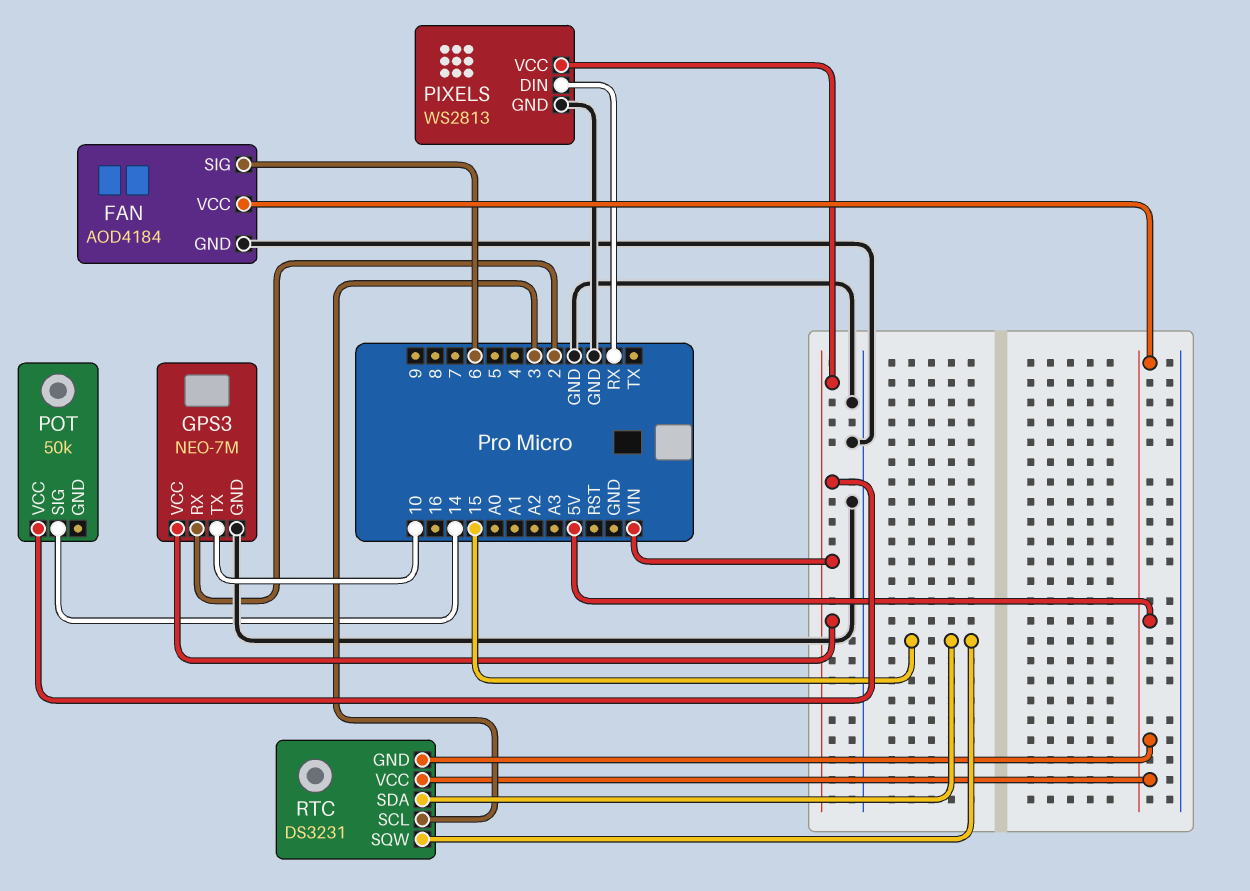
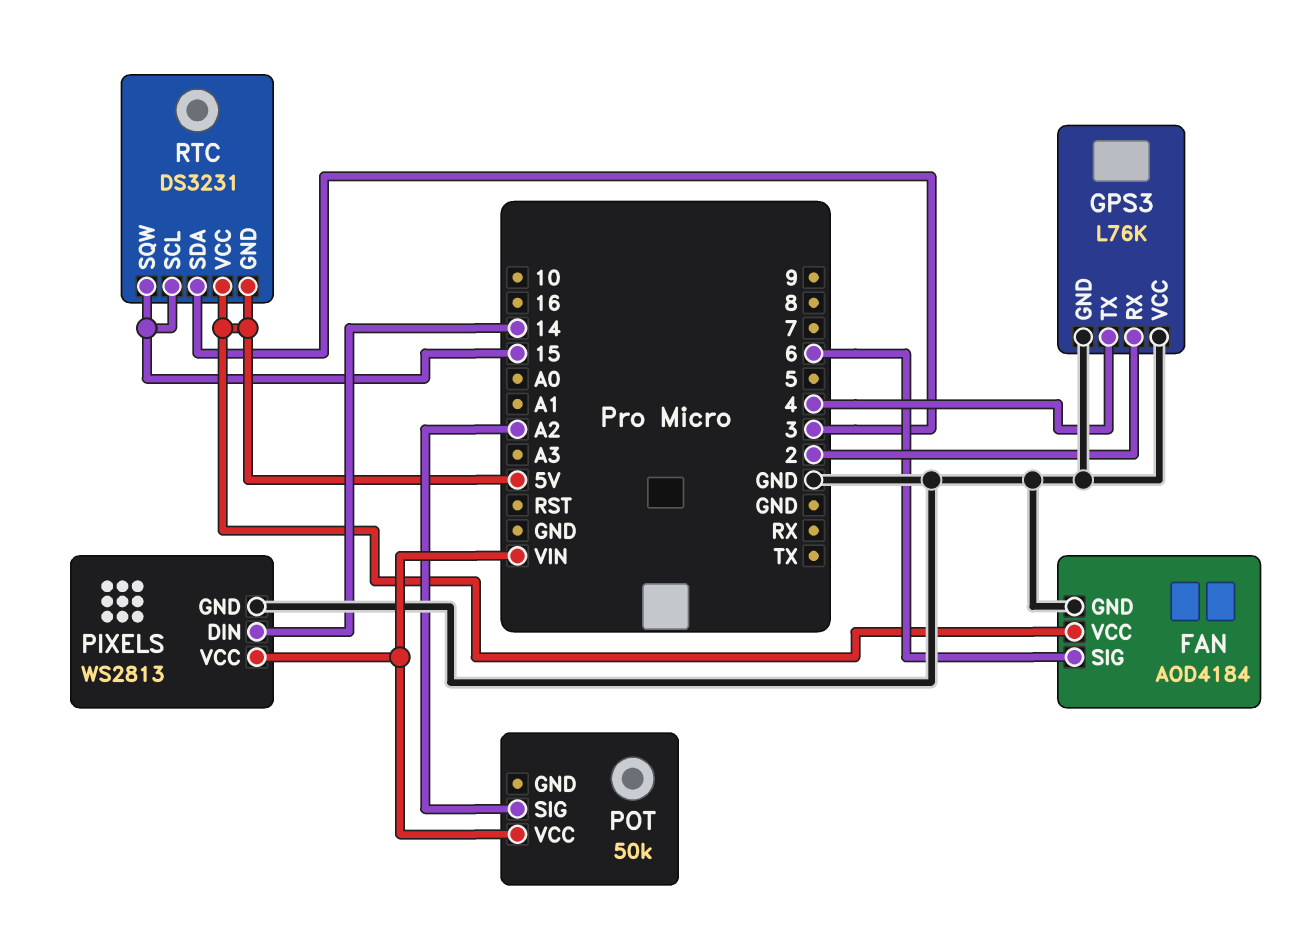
GPS3: NEO-7M -> L76K
GPS3 pin TX: 10 -> 4
GPS3 pin VCC: VIN -> GND
PIXELS pin DIN: RX -> 14
POT pin SIG: 14 -> A2
RTC pin SCL: 3 -> 15
RTC pin SDA: 15 -> 3

